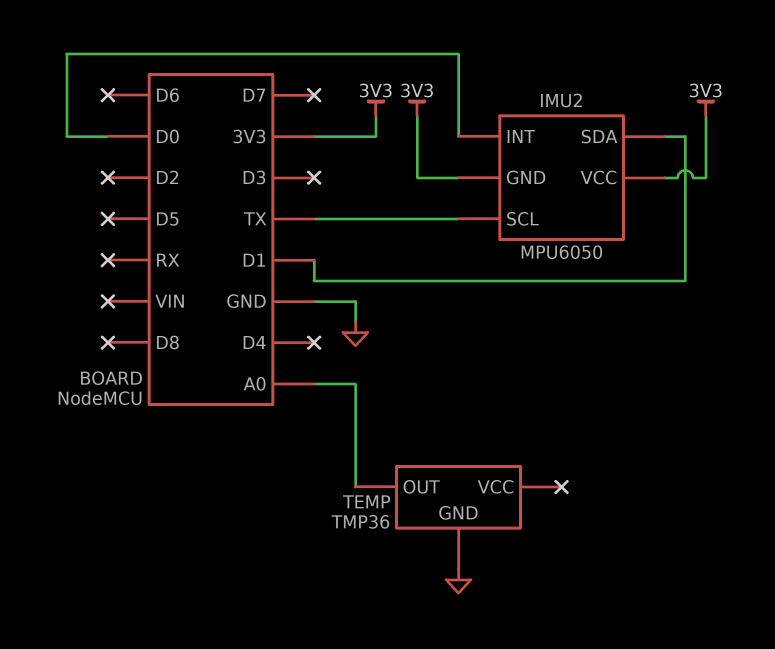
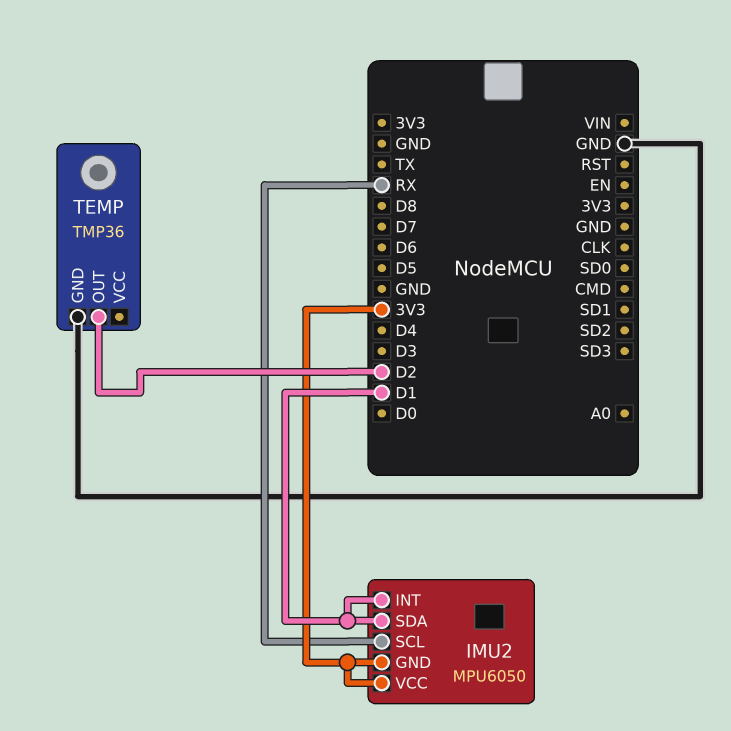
IMU2 pin INT: D0 -> D1
IMU2 pin SCL: TX -> RX
TEMP pin OUT: A0 -> D2

